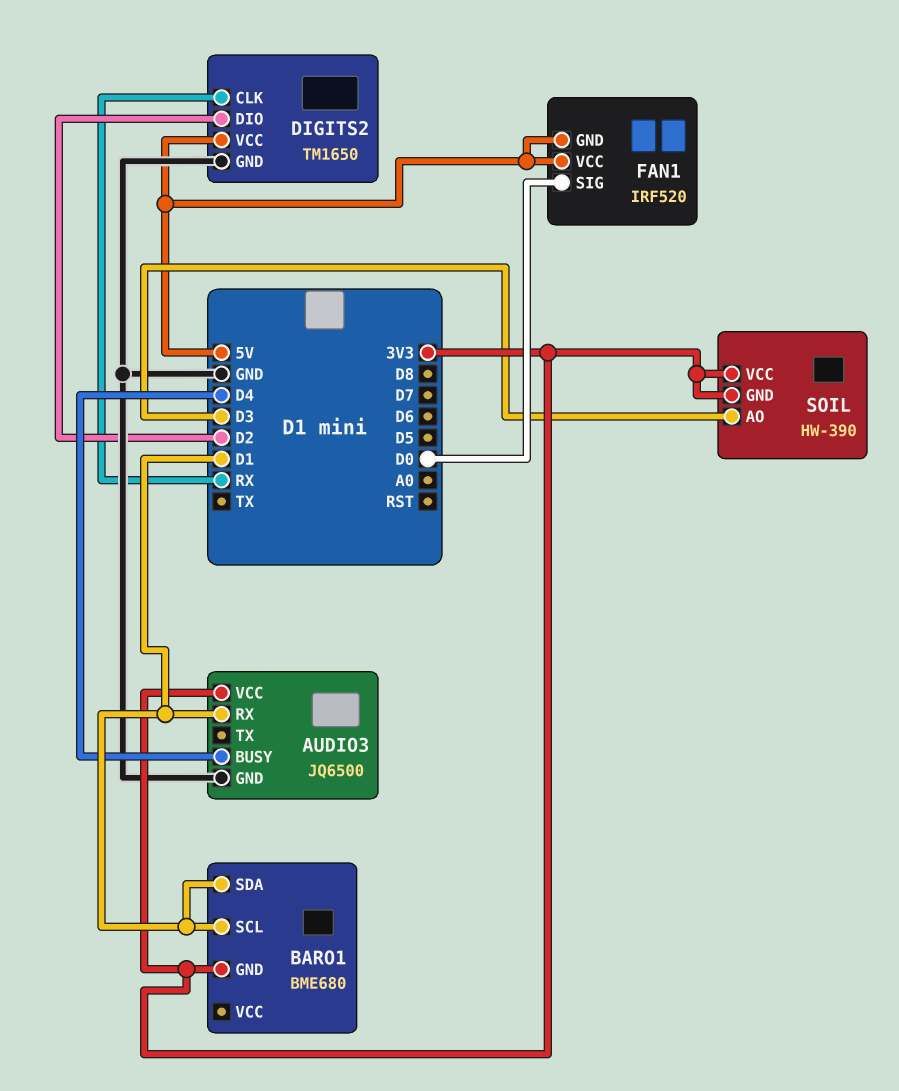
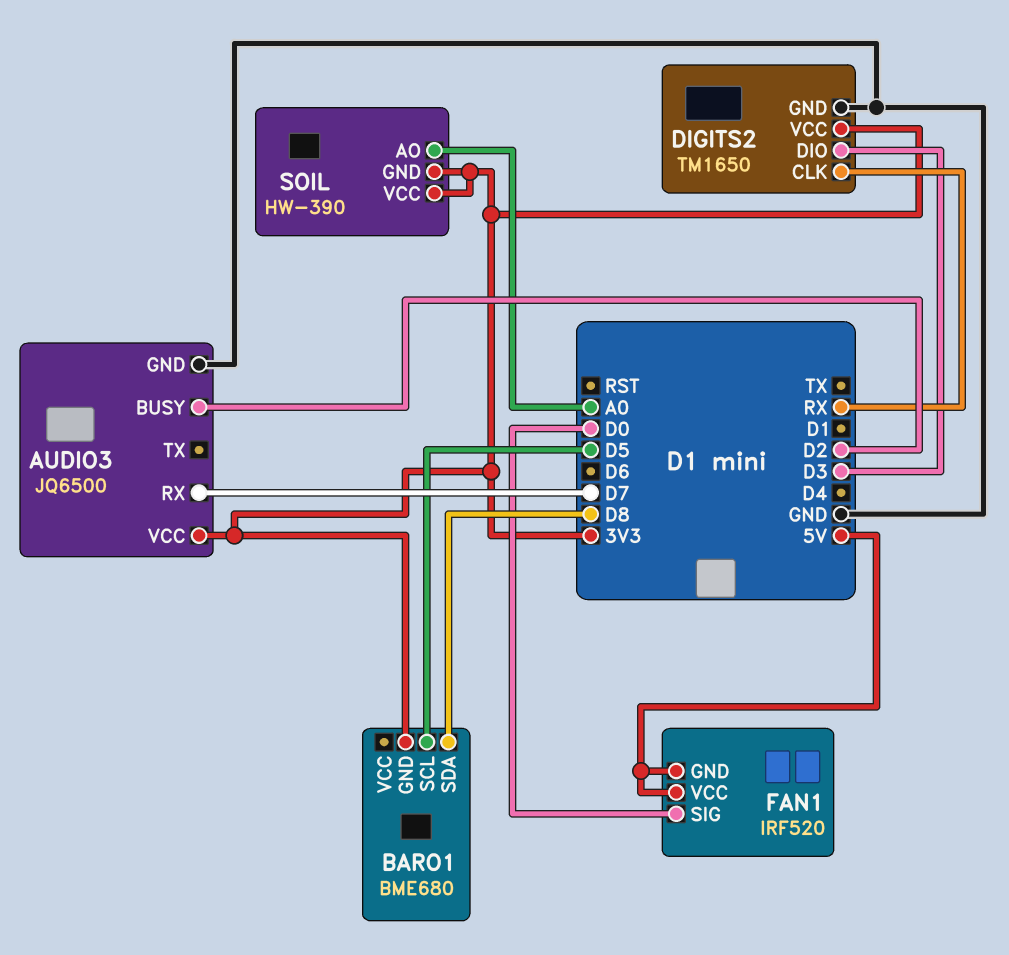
AUDIO3 pin BUSY: D4 -> D2
AUDIO3 pin RX: D1 -> D7
BARO1 pin SCL: D1 -> D5
BARO1 pin SDA: D1 -> D8
DIGITS2 pin DIO: D2 -> D3
DIGITS2 pin VCC: 5V -> 3V3
SOIL pin AO: D3 -> A0

